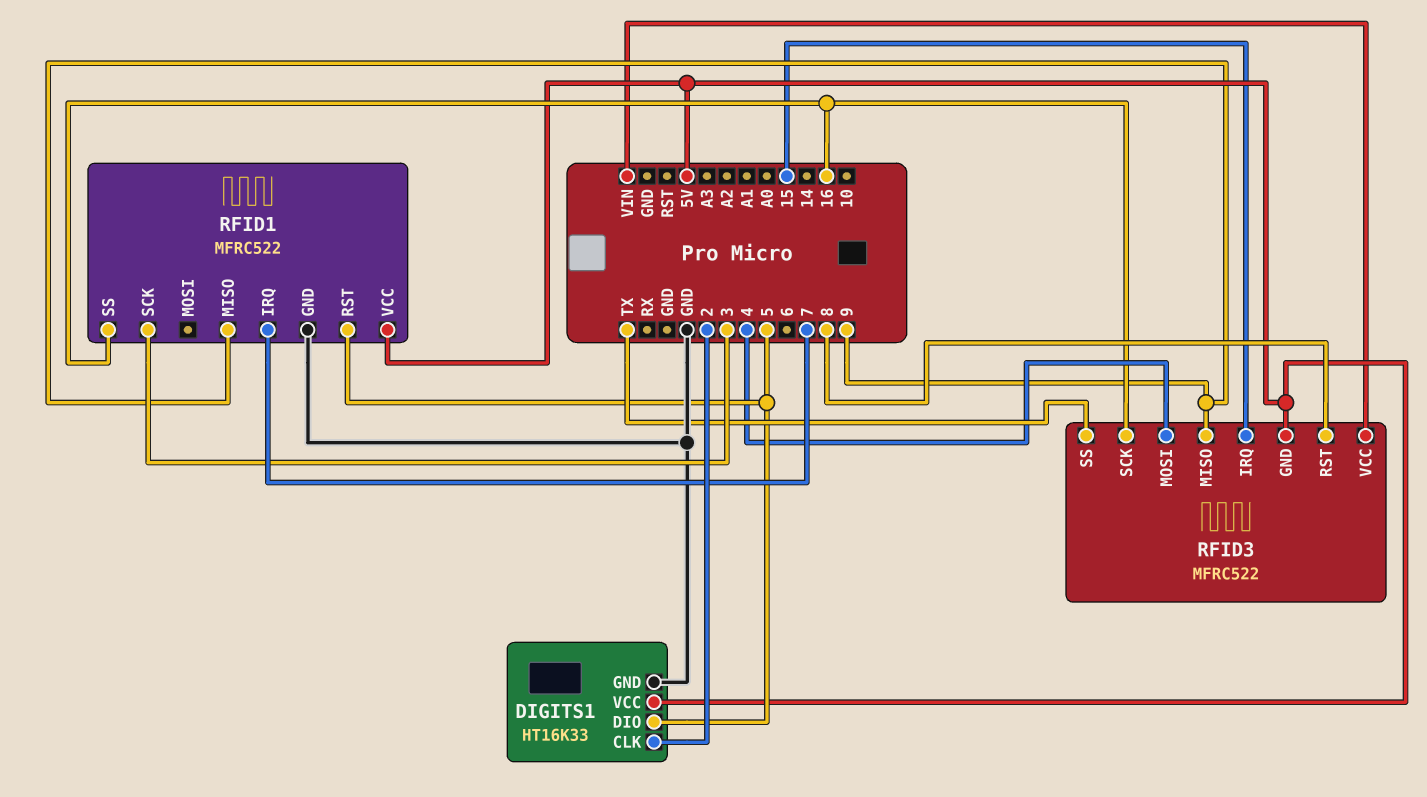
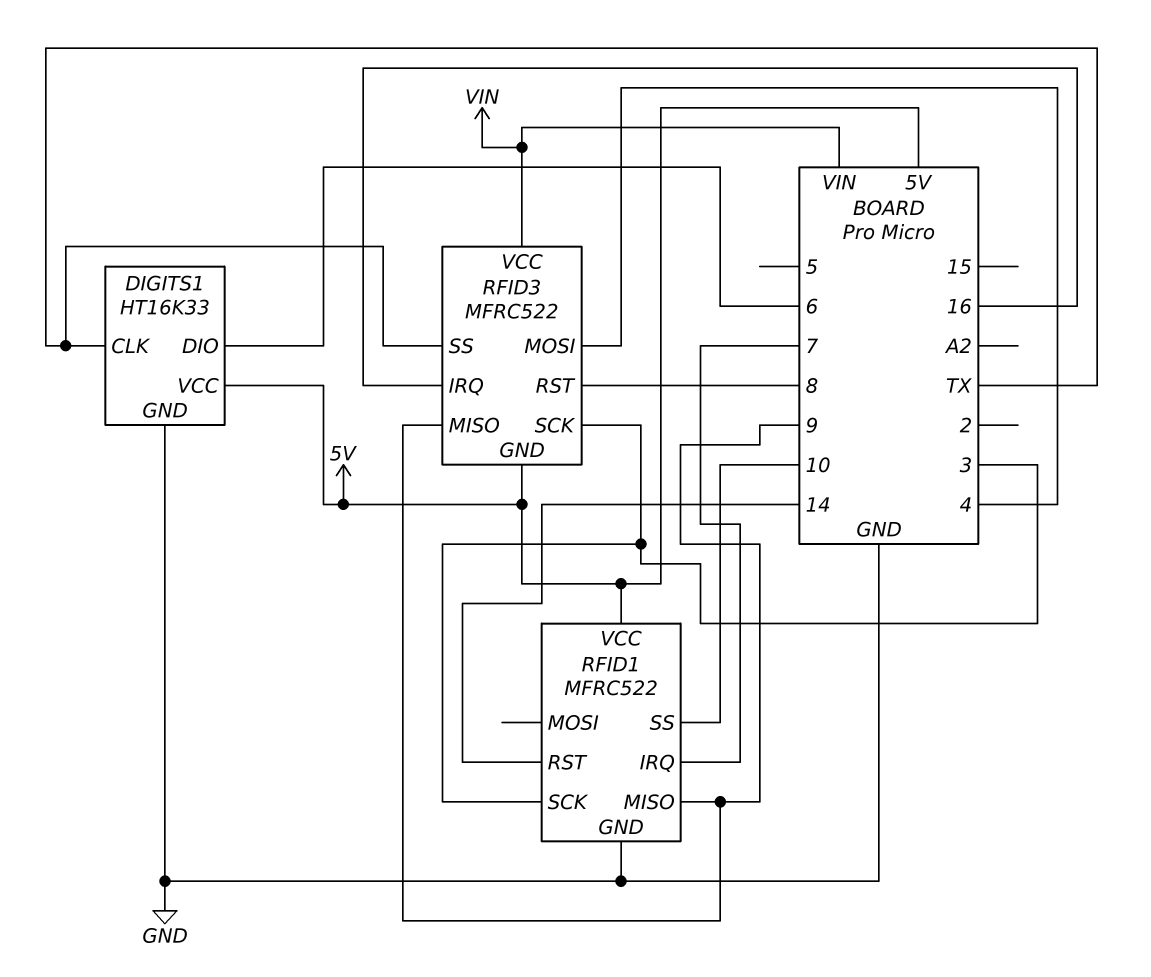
DIGITS1 pin CLK: 2 -> TX
DIGITS1 pin DIO: 5 -> 6
RFID1 pin RST: 5 -> 14
RFID1 pin SS: 16 -> 10
RFID3 pin IRQ: 15 -> 16
RFID3 pin SCK: 16 -> 3

